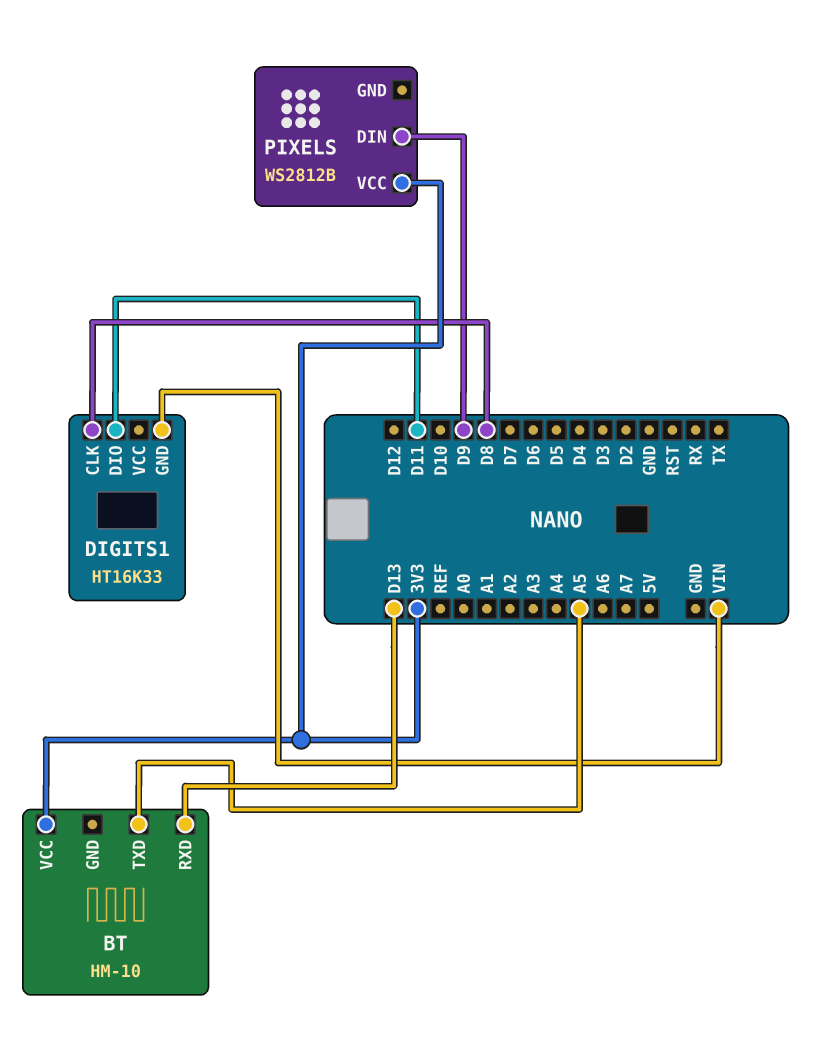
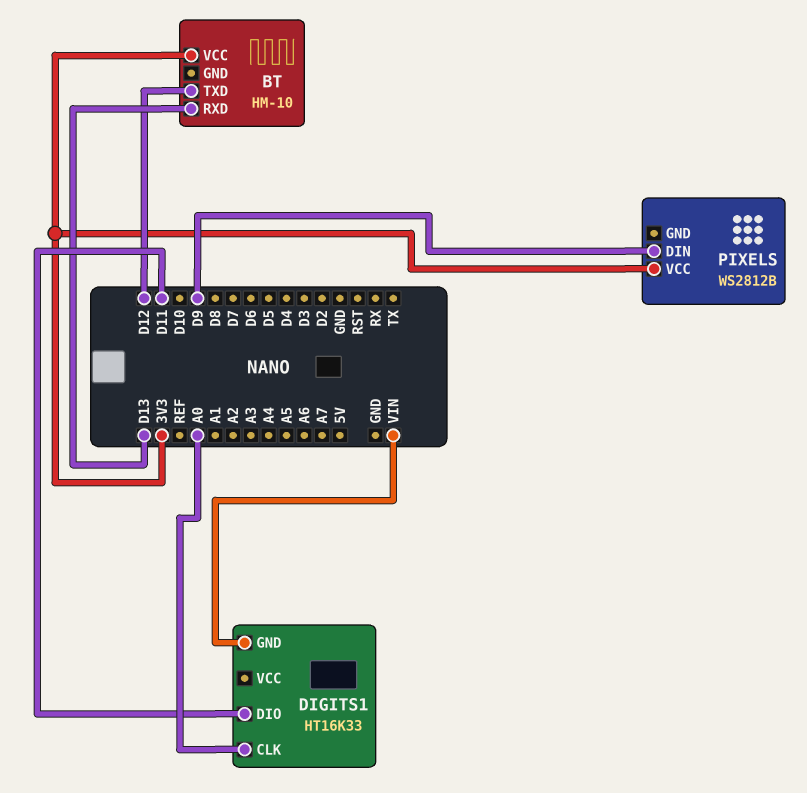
BT pin TXD: A5 -> D12
DIGITS1 pin CLK: D8 -> A0

